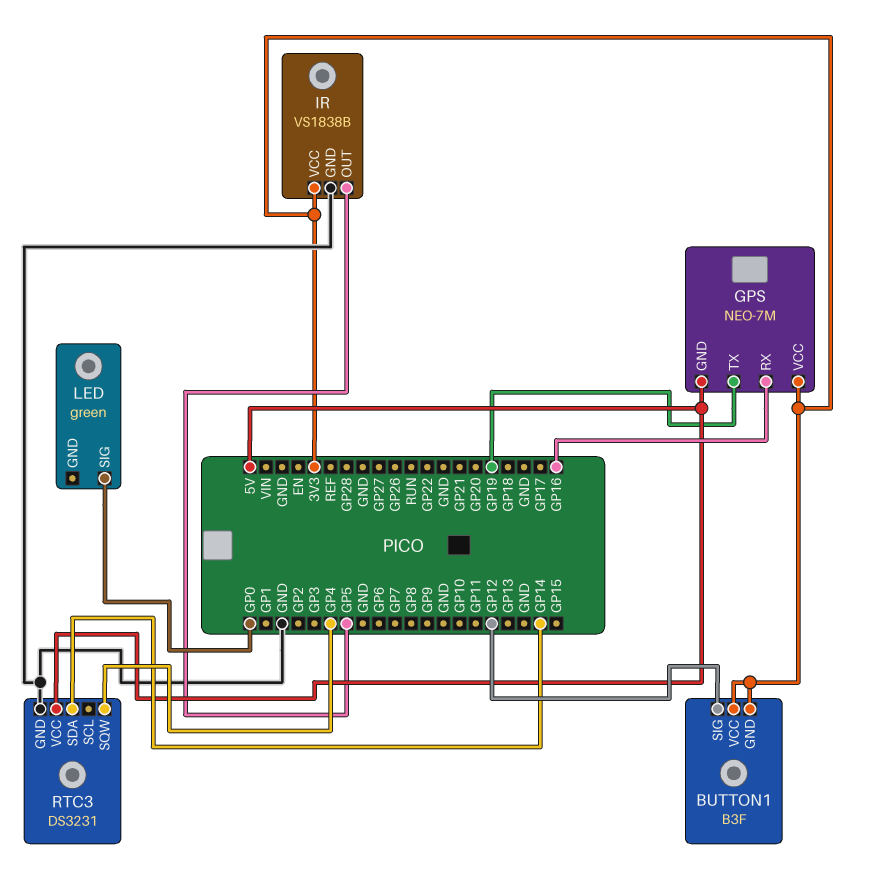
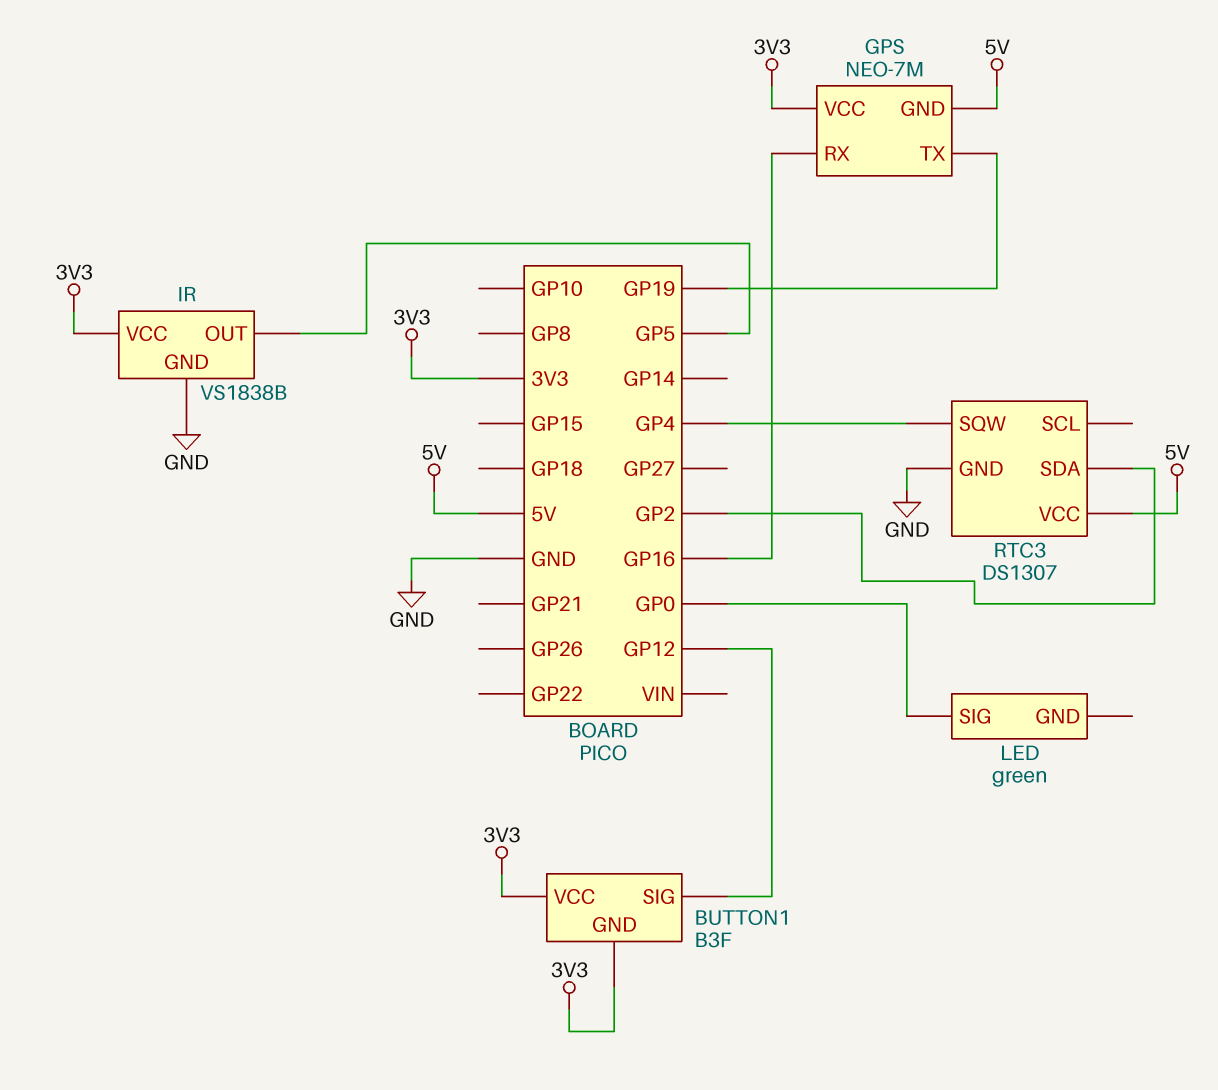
RTC3: DS3231 -> DS1307
RTC3 pin SDA: GP14 -> GP2

